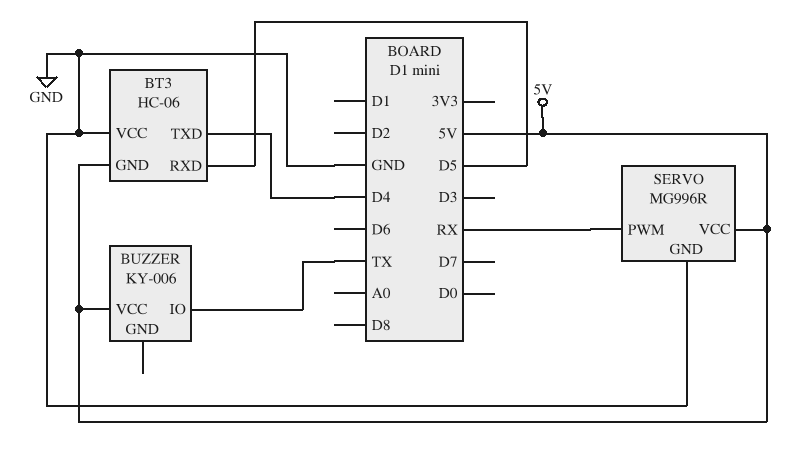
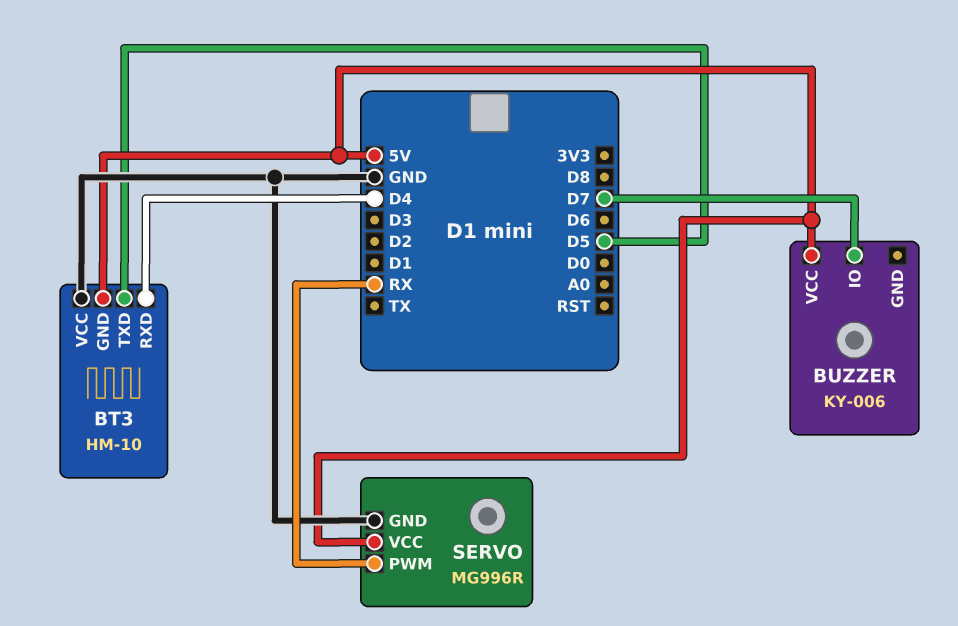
BT3: HC-06 -> HM-10
BT3 pin RXD: D5 -> D4
BT3 pin TXD: D4 -> D5
BUZZER pin IO: TX -> D7

